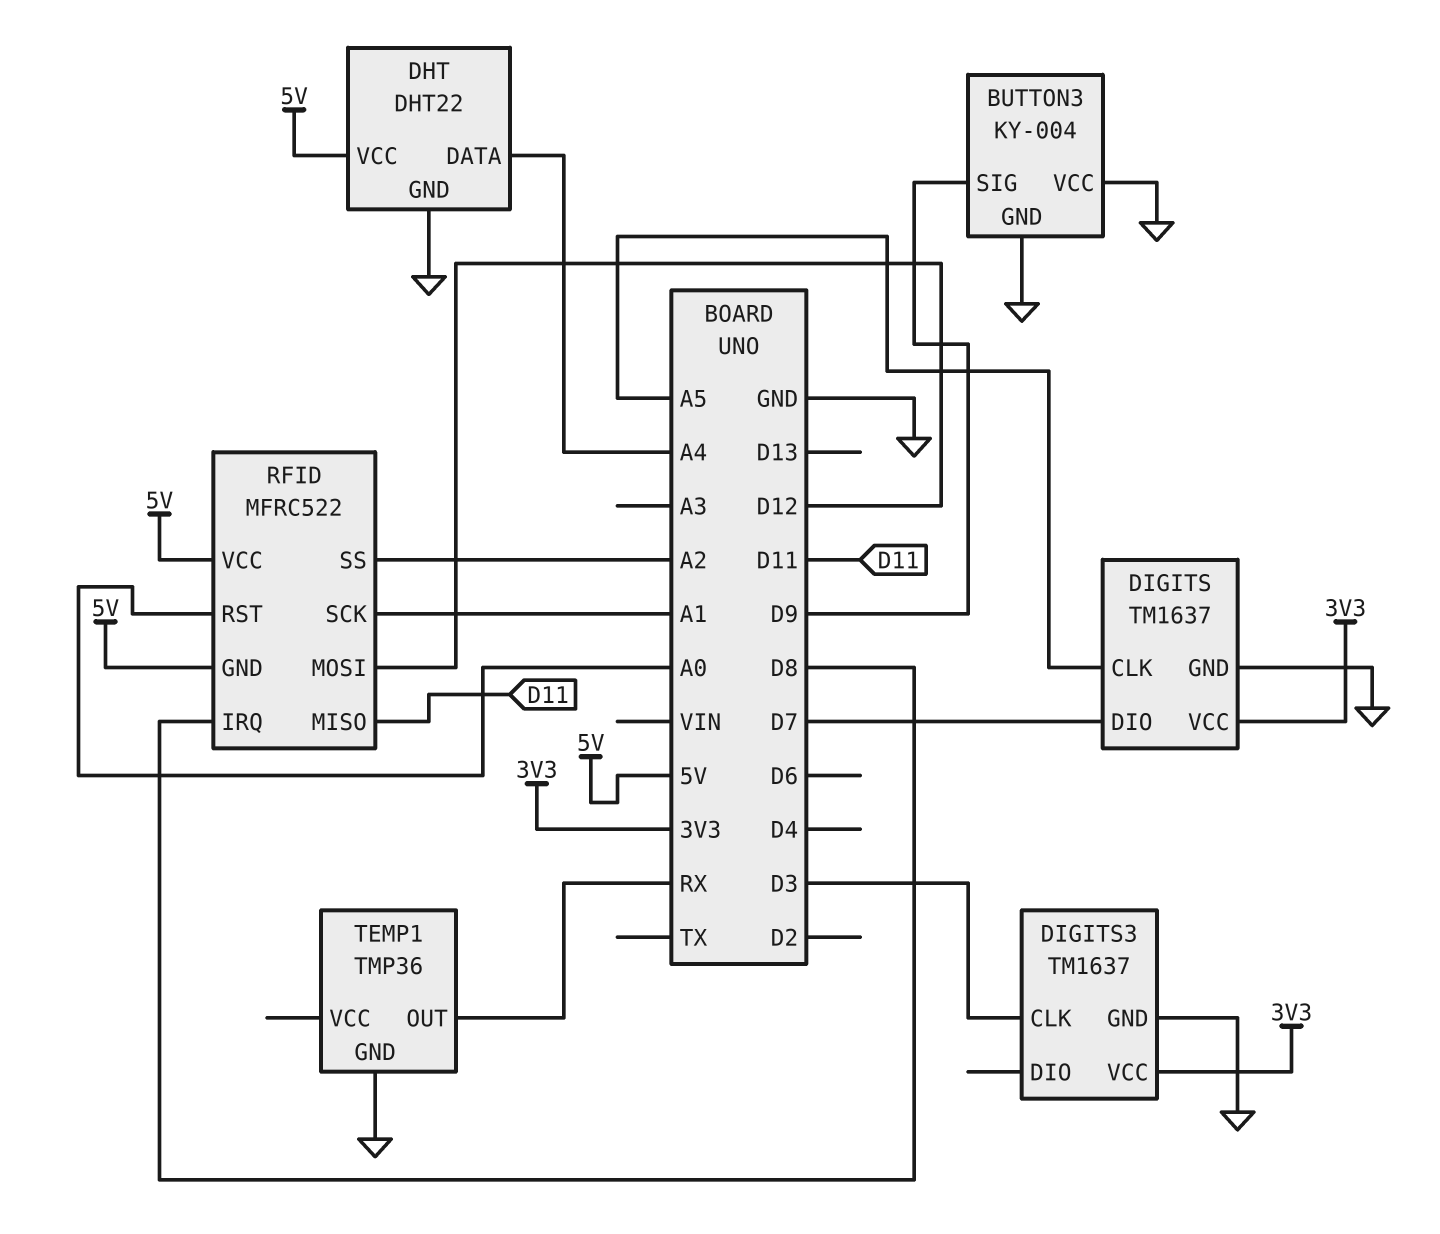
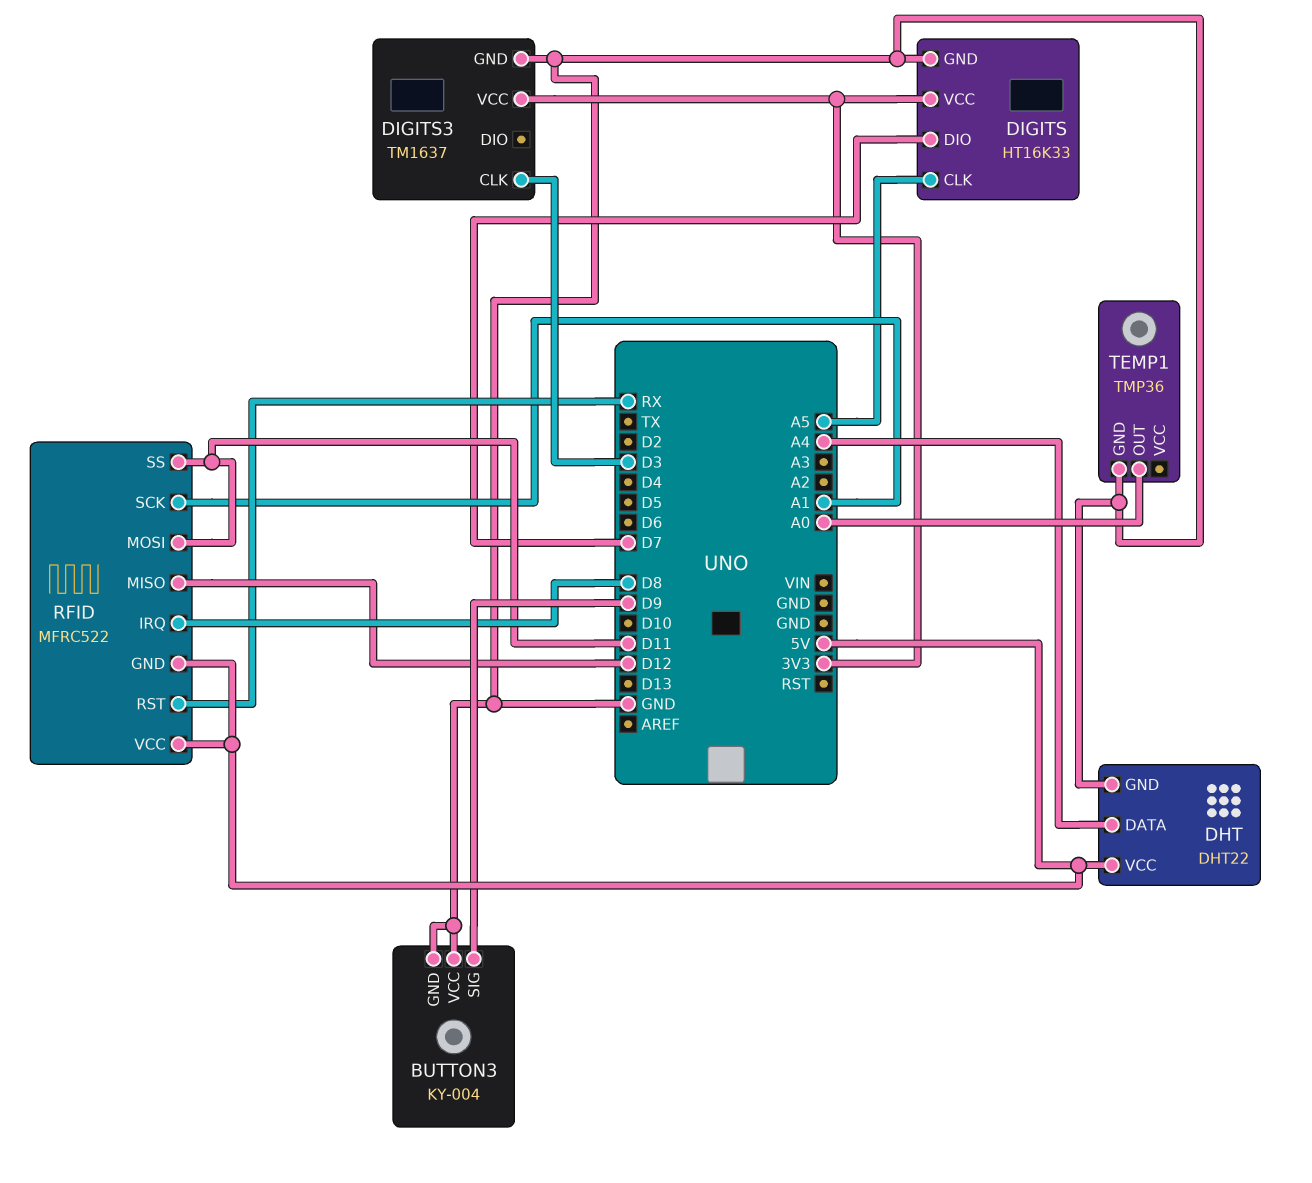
DIGITS: TM1637 -> HT16K33
RFID pin MISO: D11 -> D12
RFID pin MOSI: D12 -> D11
RFID pin RST: A0 -> RX
RFID pin SS: A2 -> D11
TEMP1 pin OUT: RX -> A0

